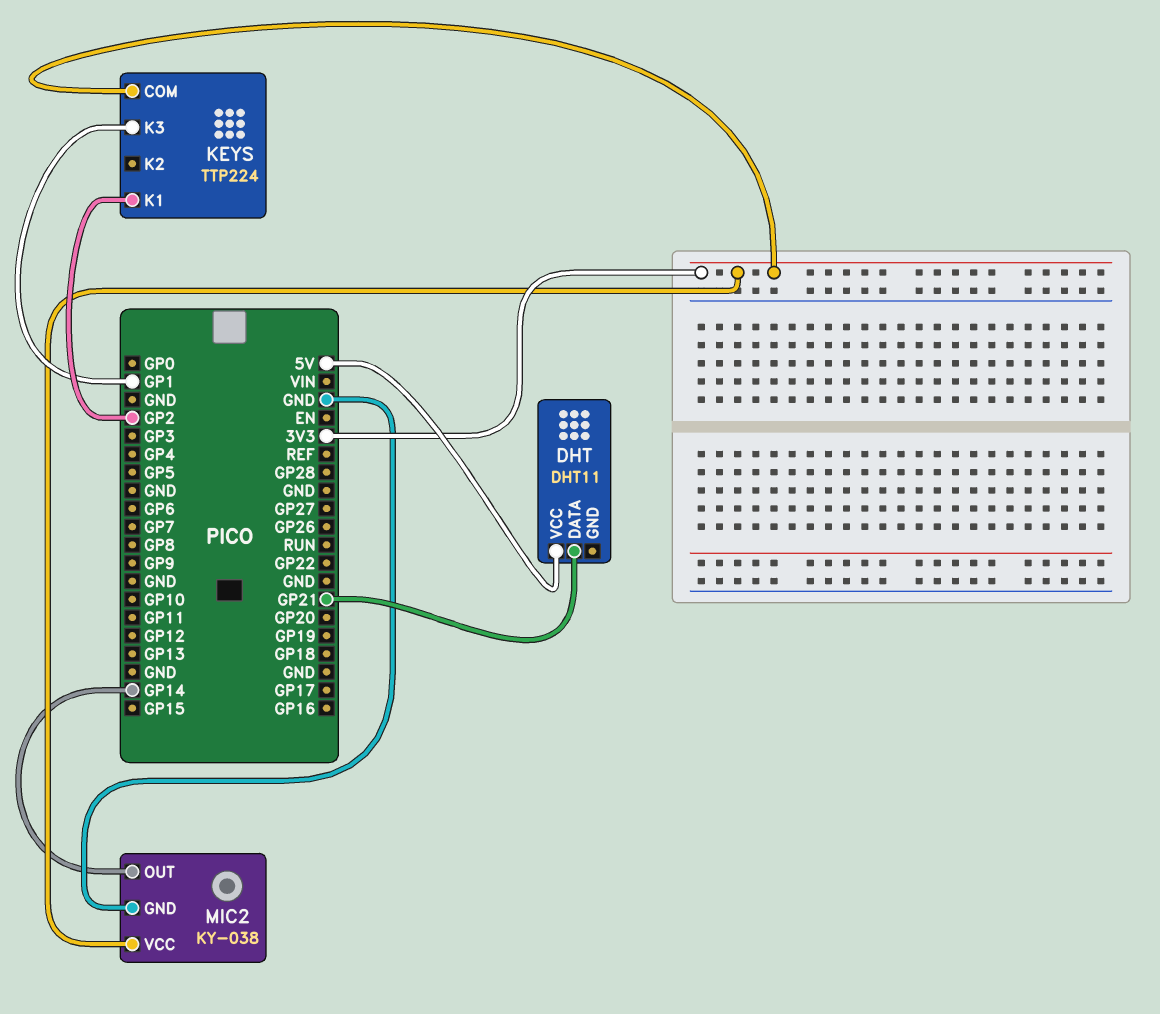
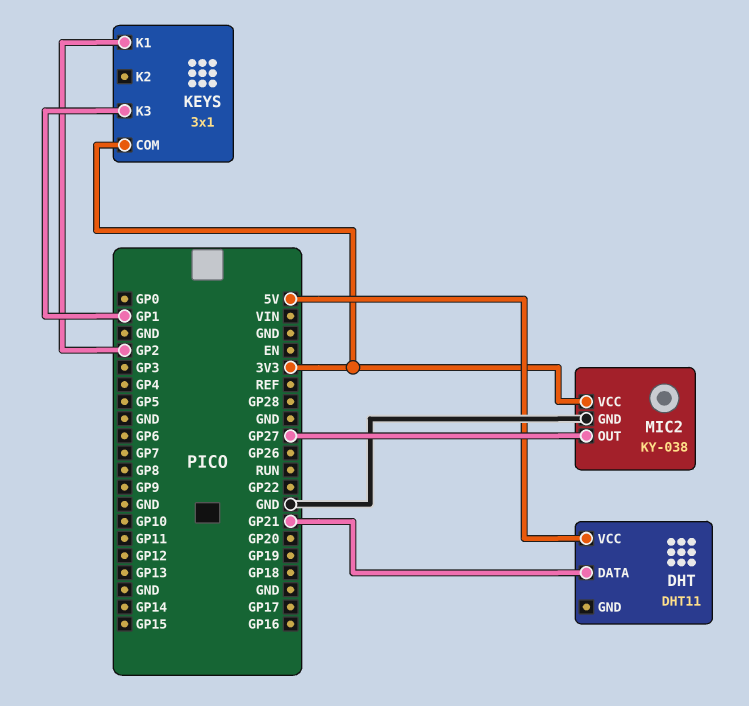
KEYS: TTP224 -> 3x1
MIC2 pin OUT: GP14 -> GP27

